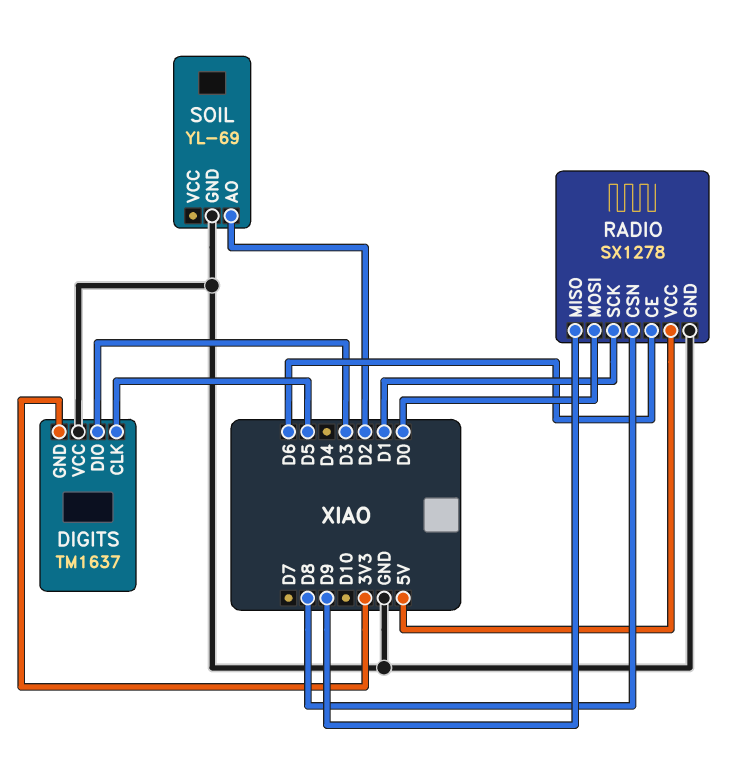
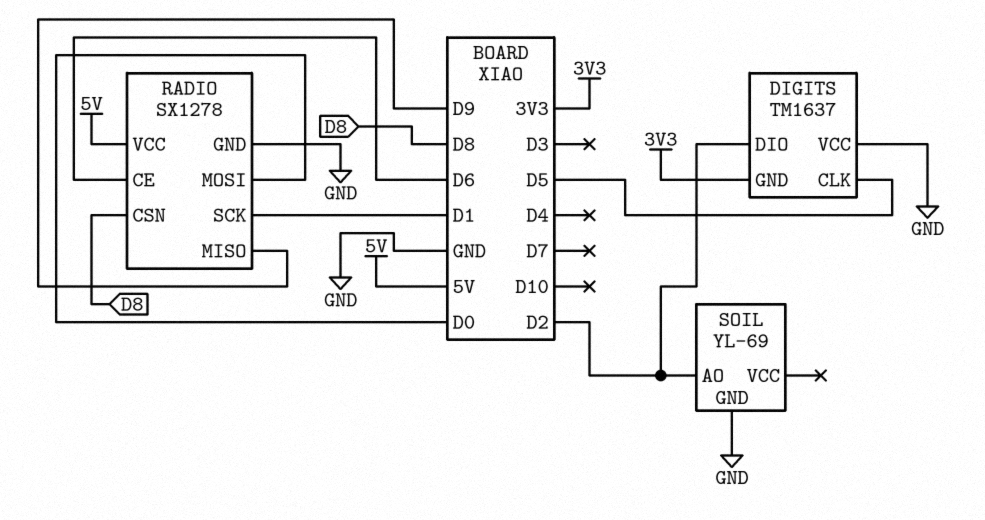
DIGITS pin DIO: D3 -> D2

